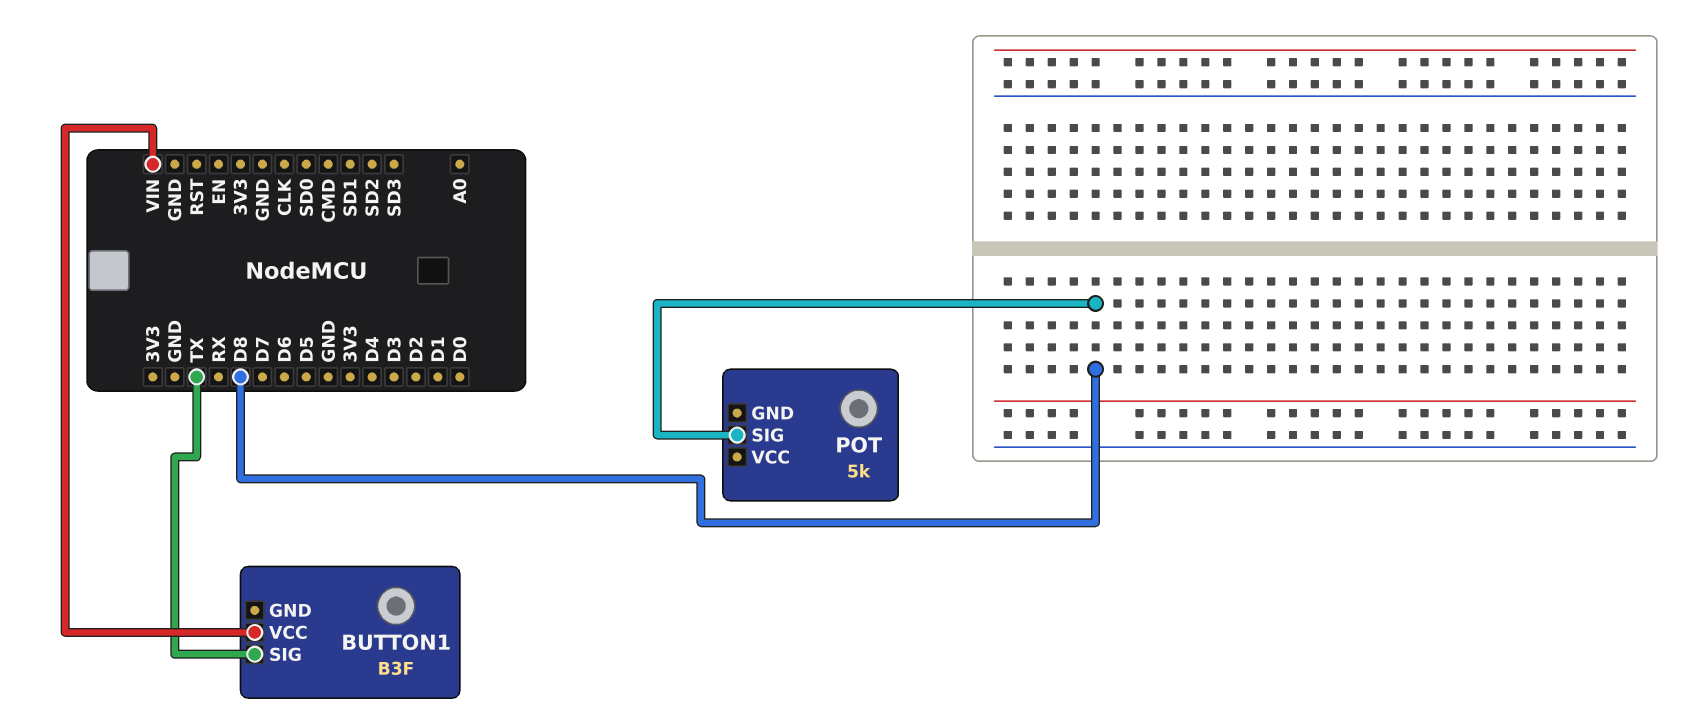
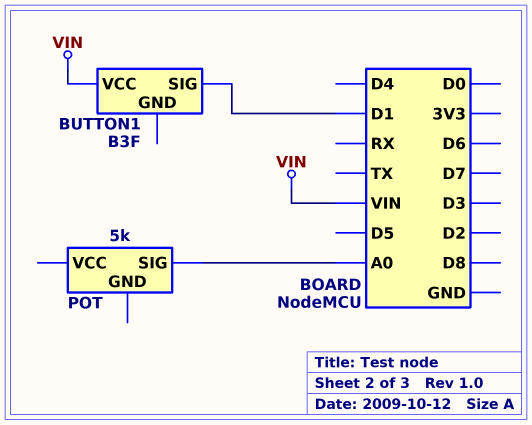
BUTTON1 pin SIG: TX -> D1
POT pin SIG: D8 -> A0

